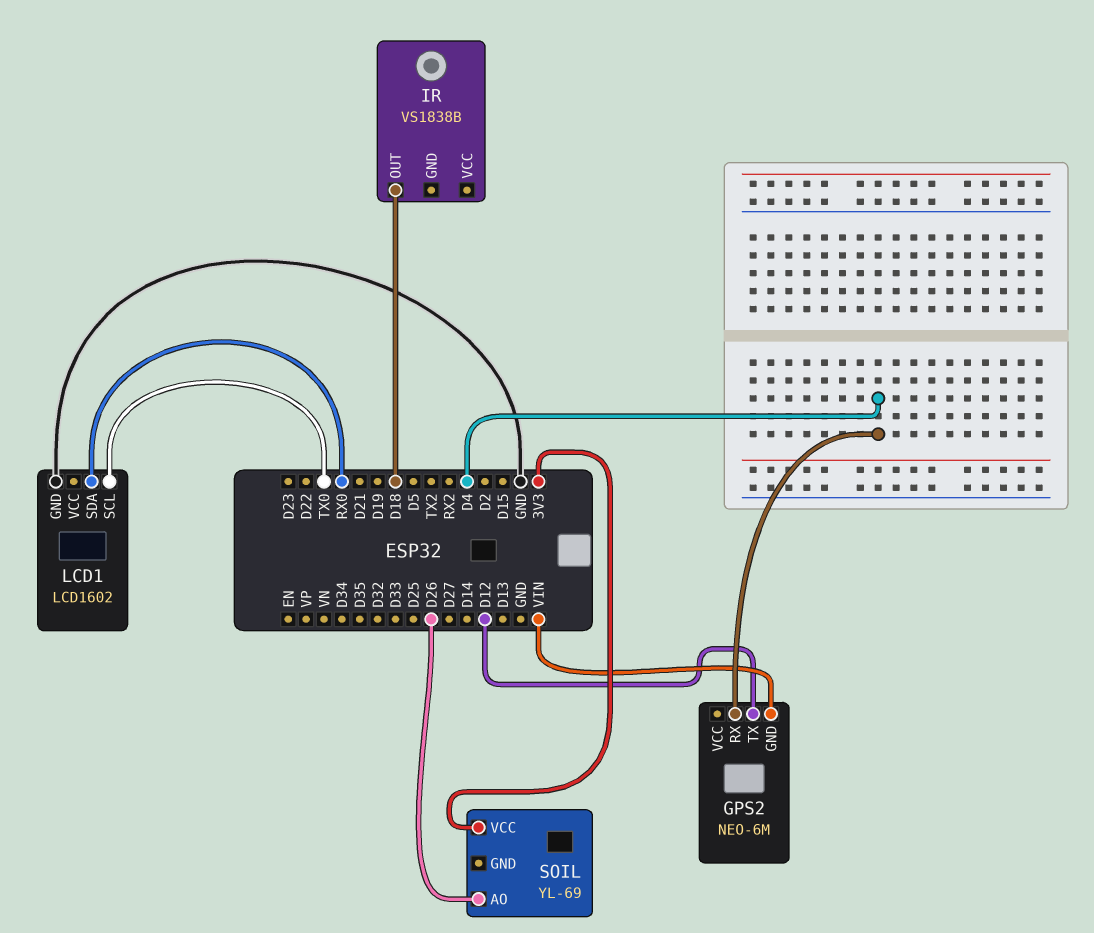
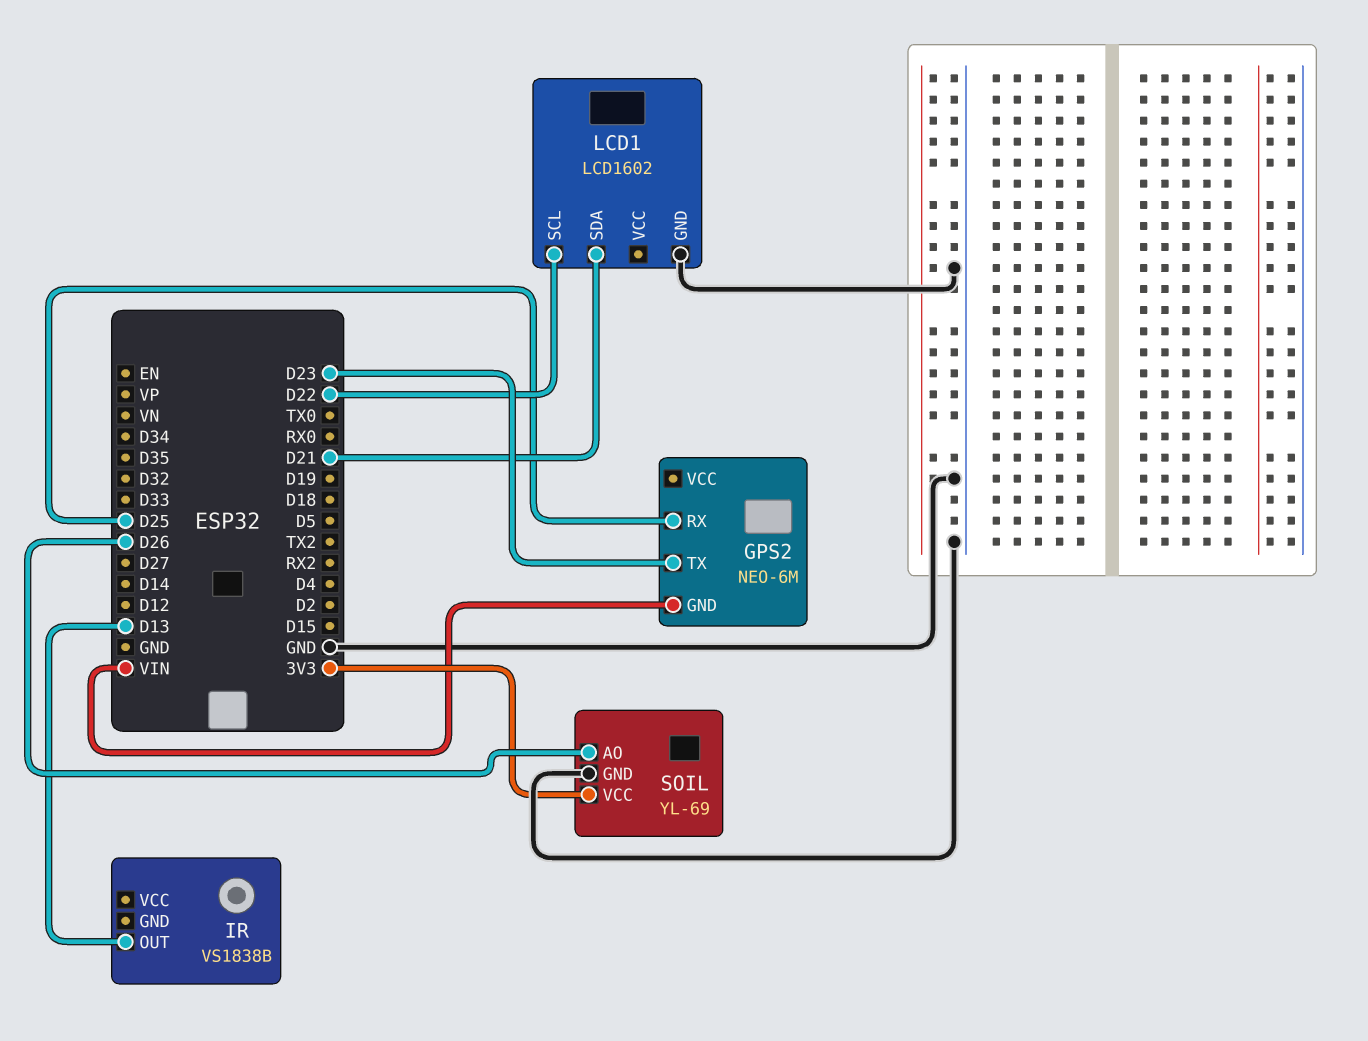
GPS2 pin RX: D4 -> D25
GPS2 pin TX: D12 -> D23
IR pin OUT: D18 -> D13
LCD1 pin SCL: TX0 -> D22
LCD1 pin SDA: RX0 -> D21
SOIL pin GND: none -> GND

